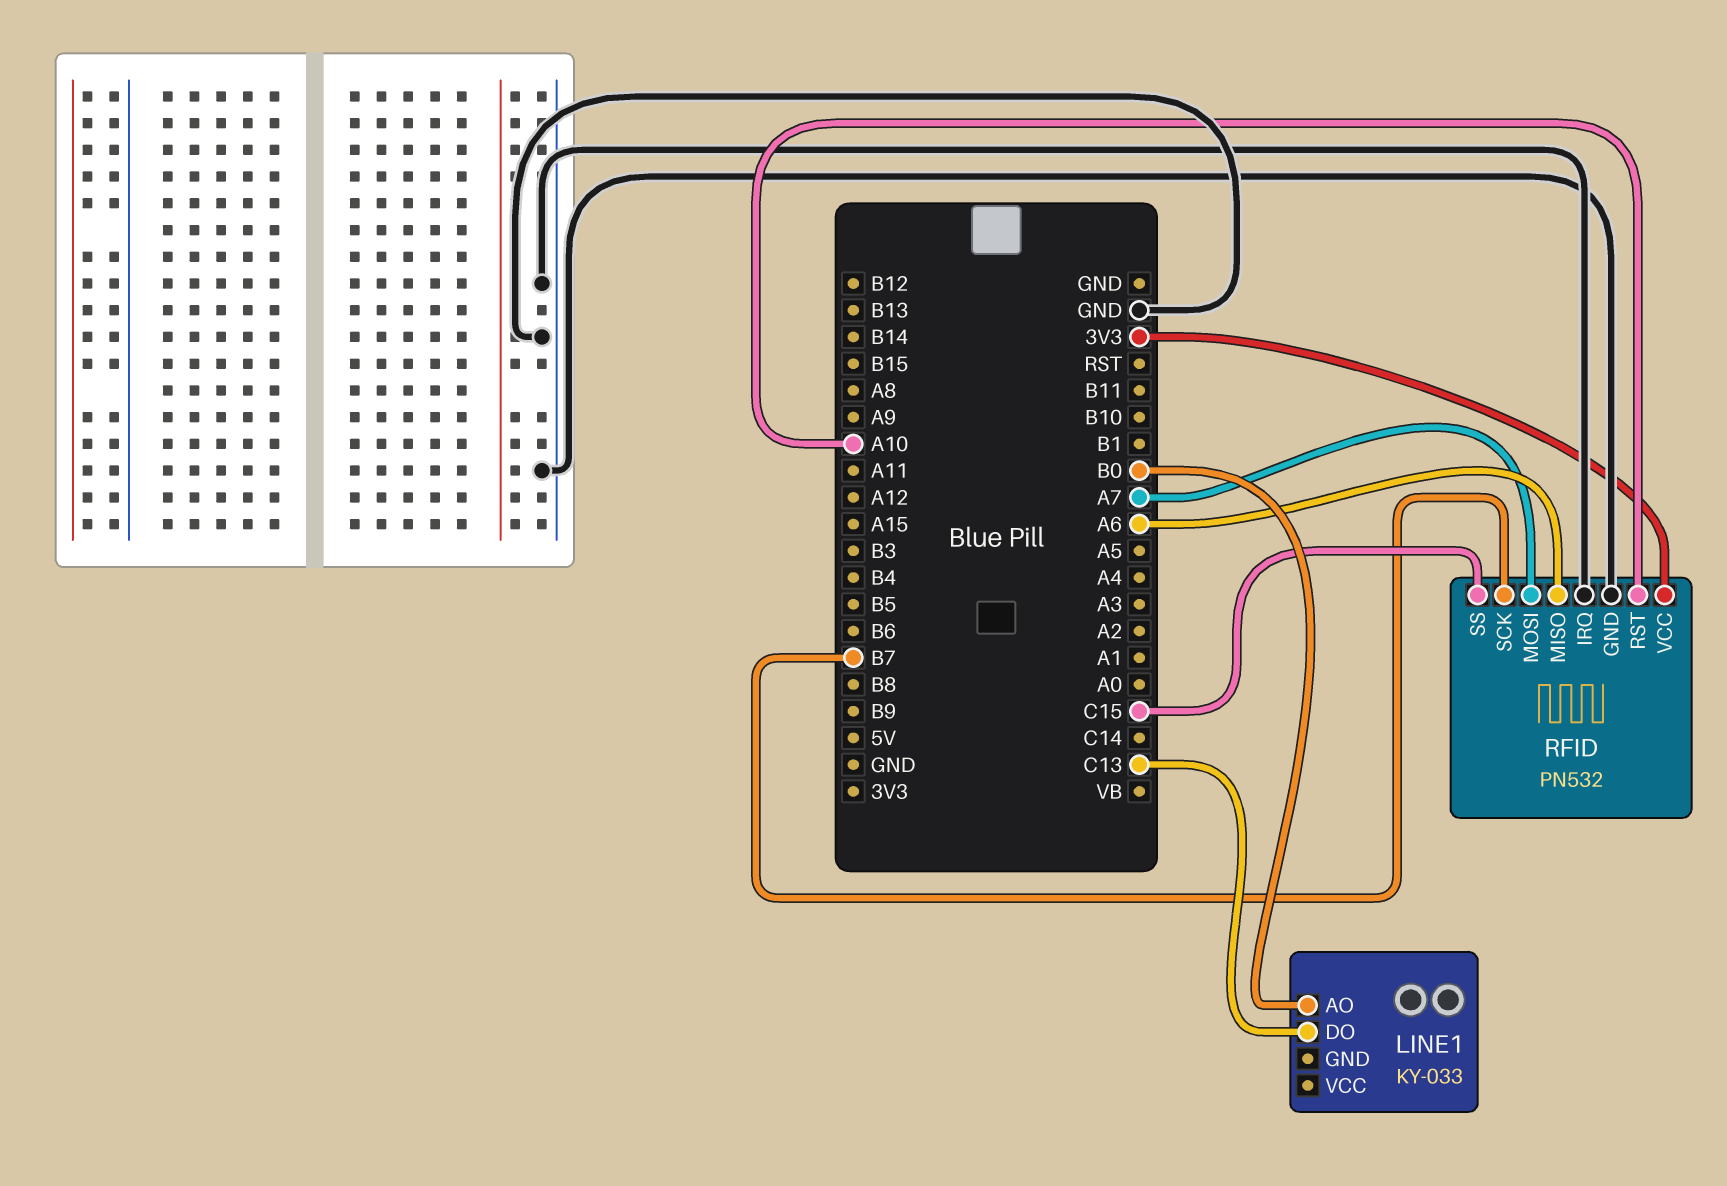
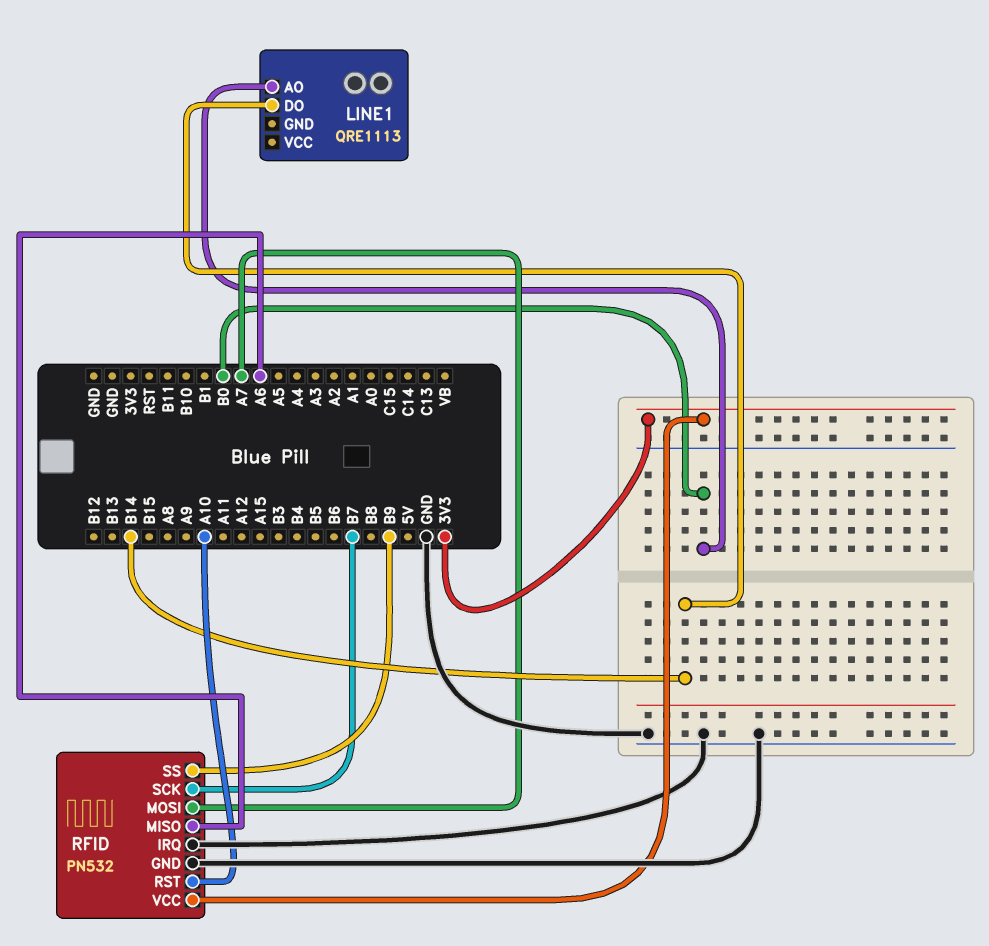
LINE1: KY-033 -> QRE1113
LINE1 pin DO: C13 -> B14
RFID pin SS: C15 -> B9

